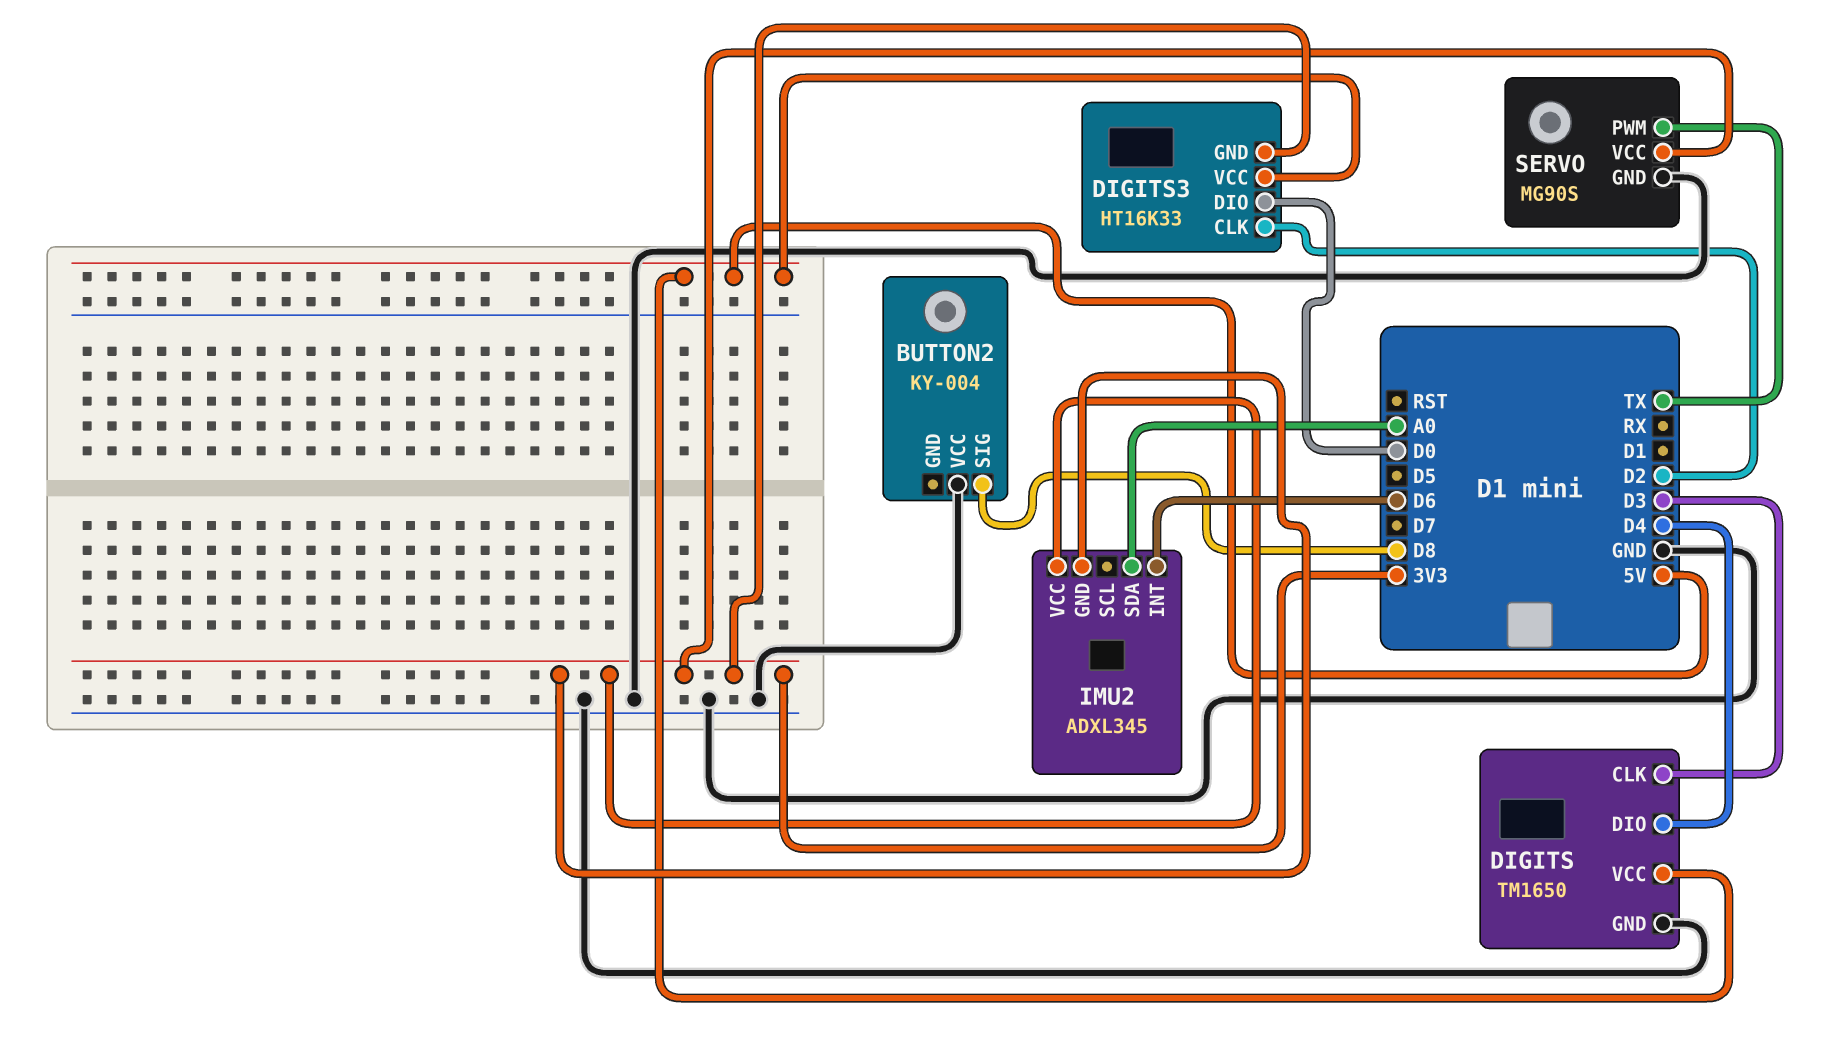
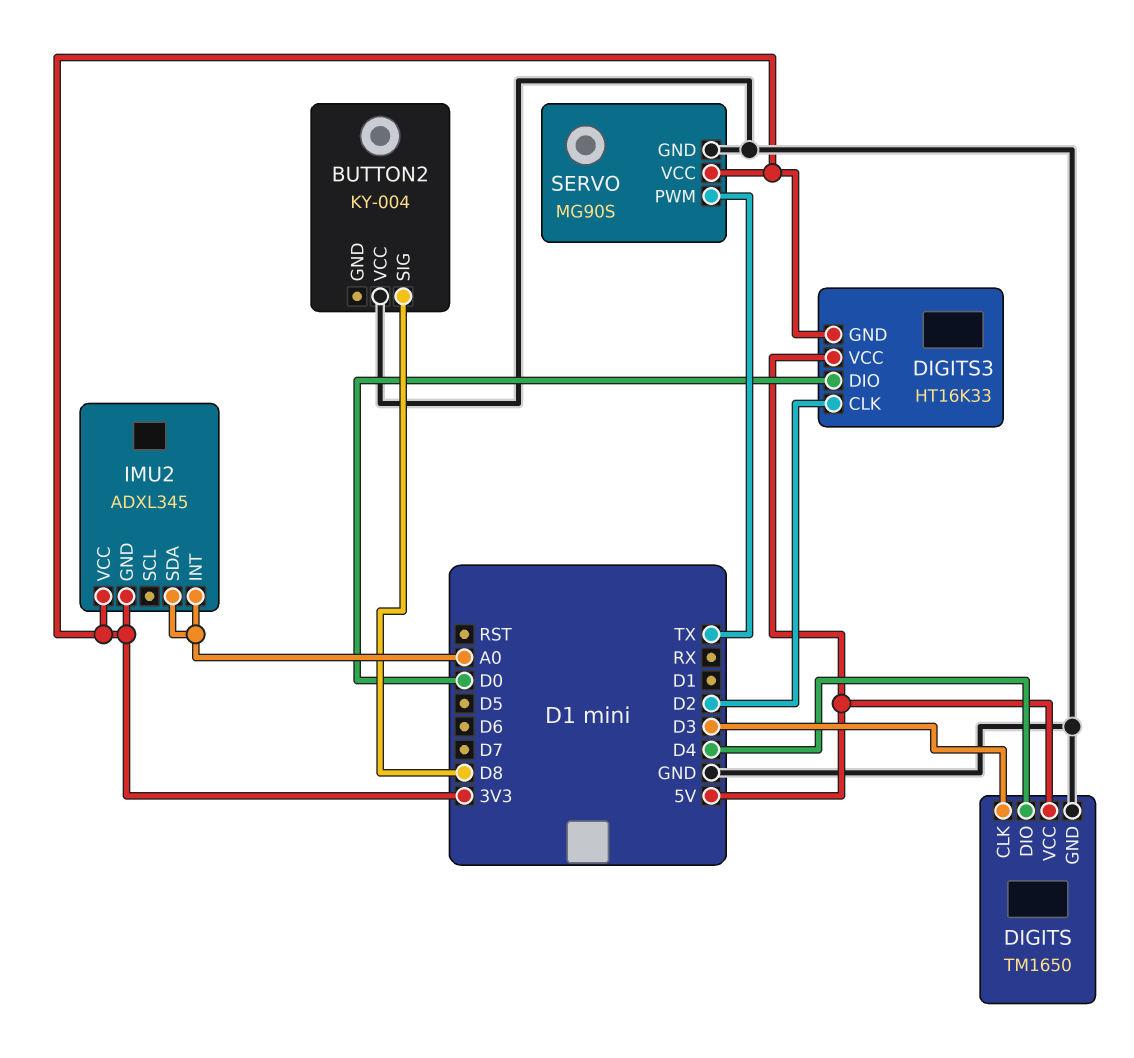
IMU2 pin INT: D6 -> A0

